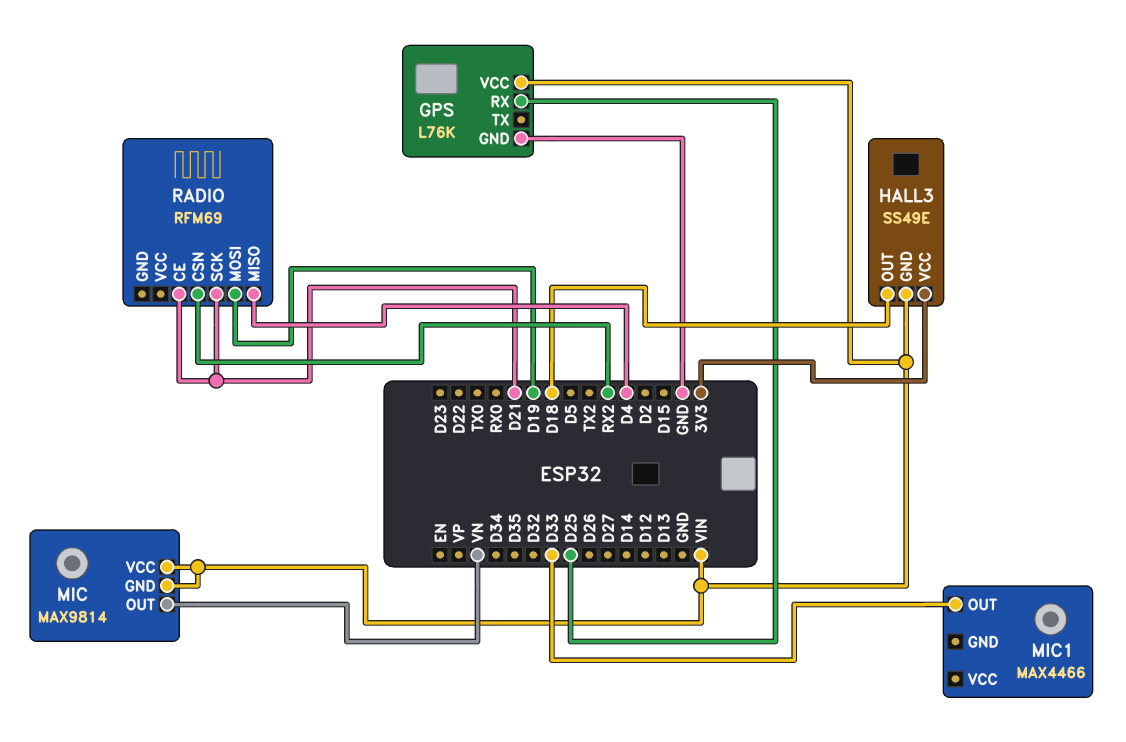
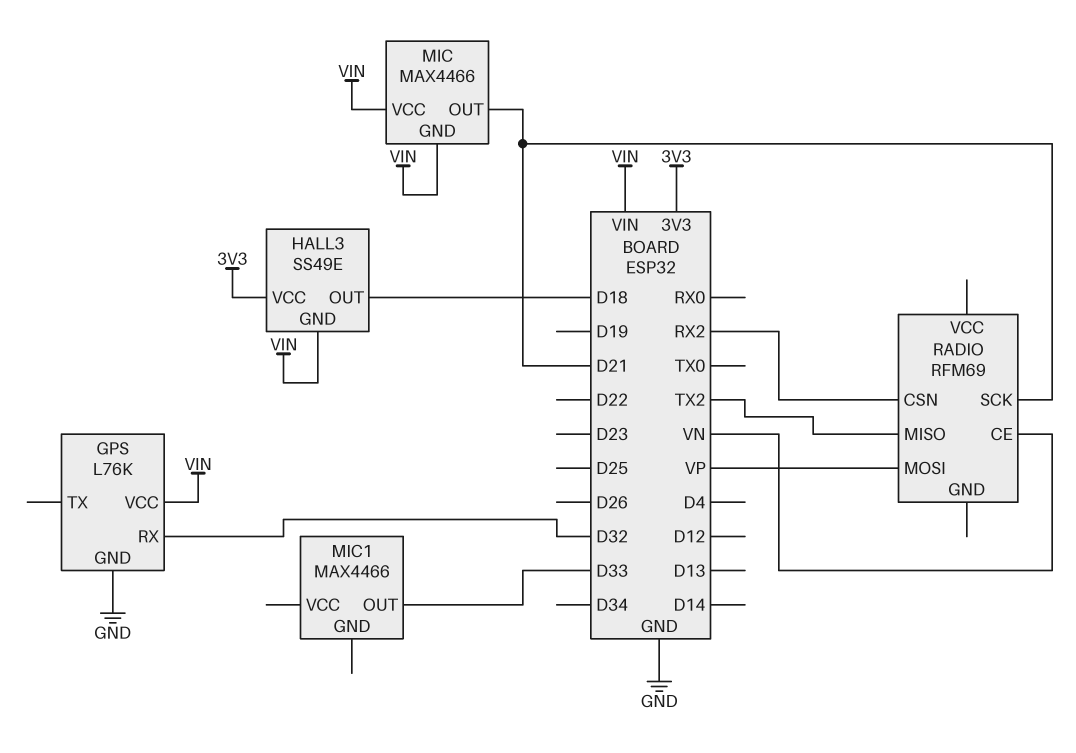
GPS pin RX: D25 -> D32
MIC: MAX9814 -> MAX4466
MIC pin OUT: VN -> D21
RADIO pin CE: D21 -> VN
RADIO pin MISO: D4 -> TX2
RADIO pin MOSI: D19 -> VP

